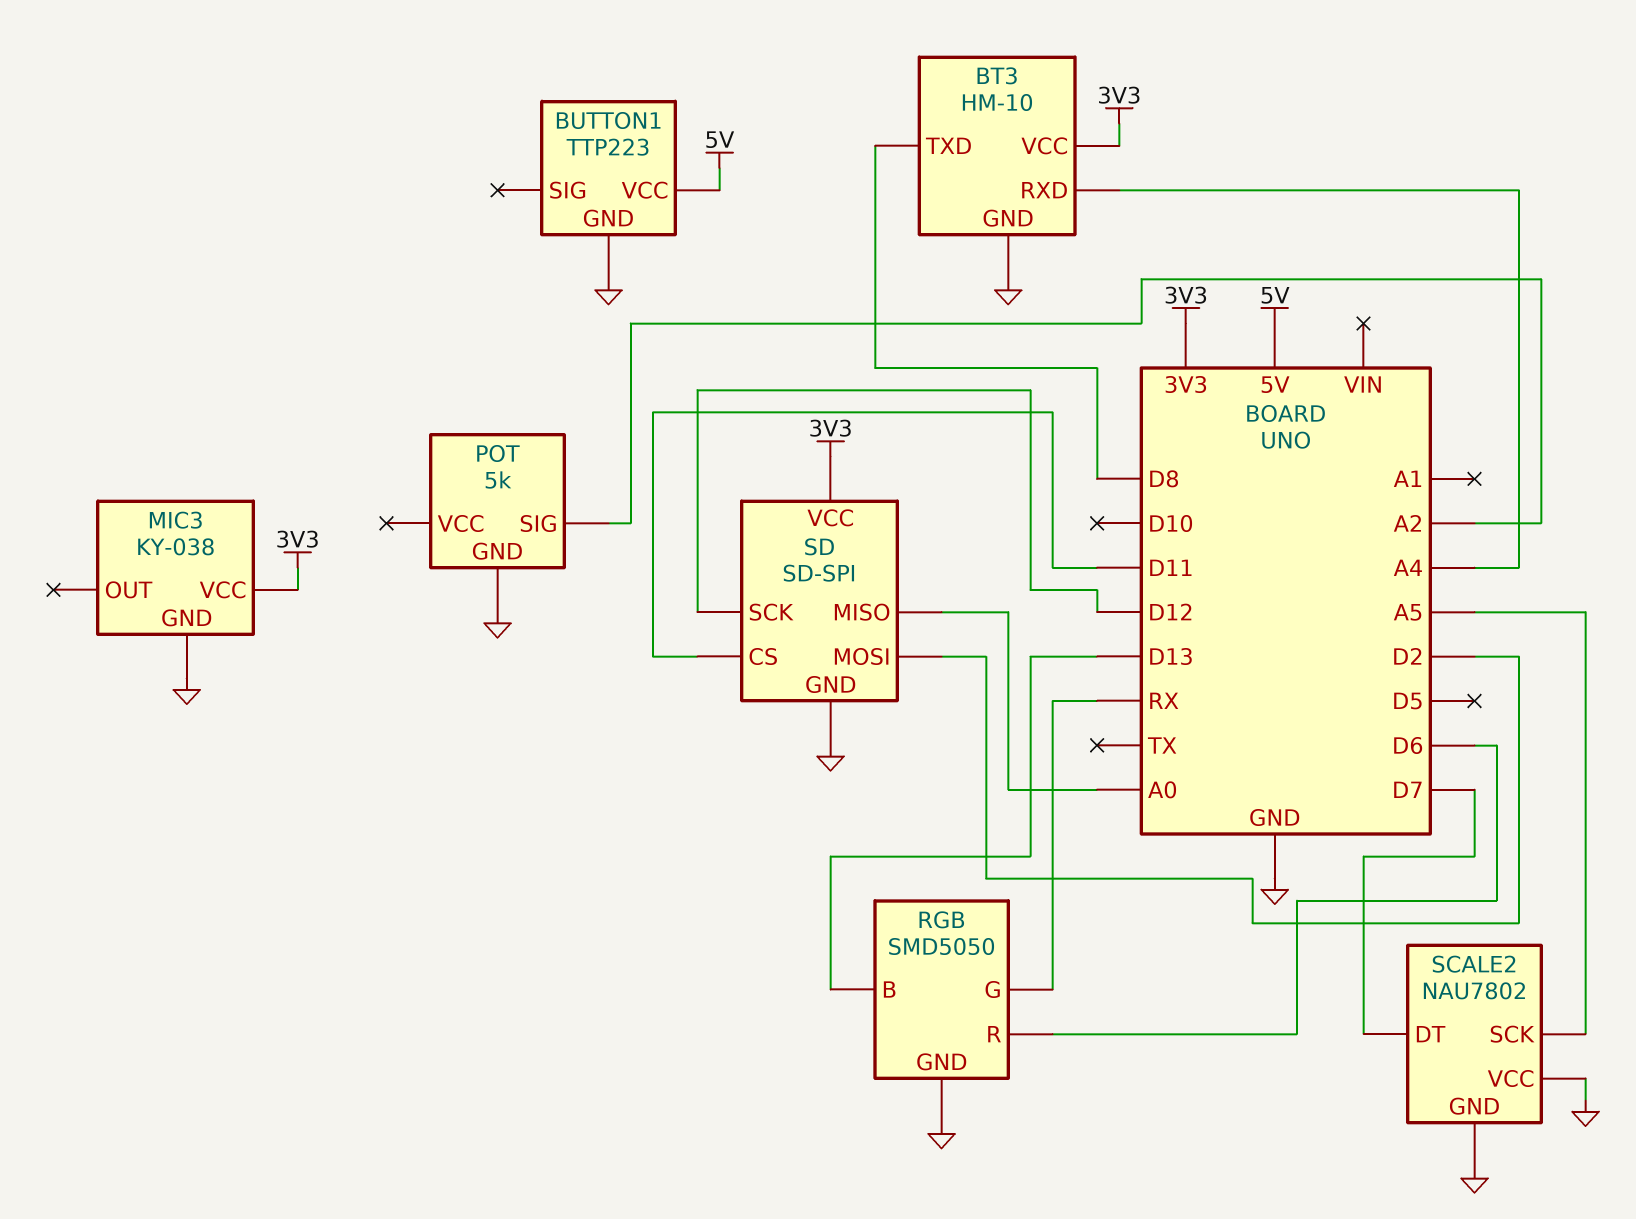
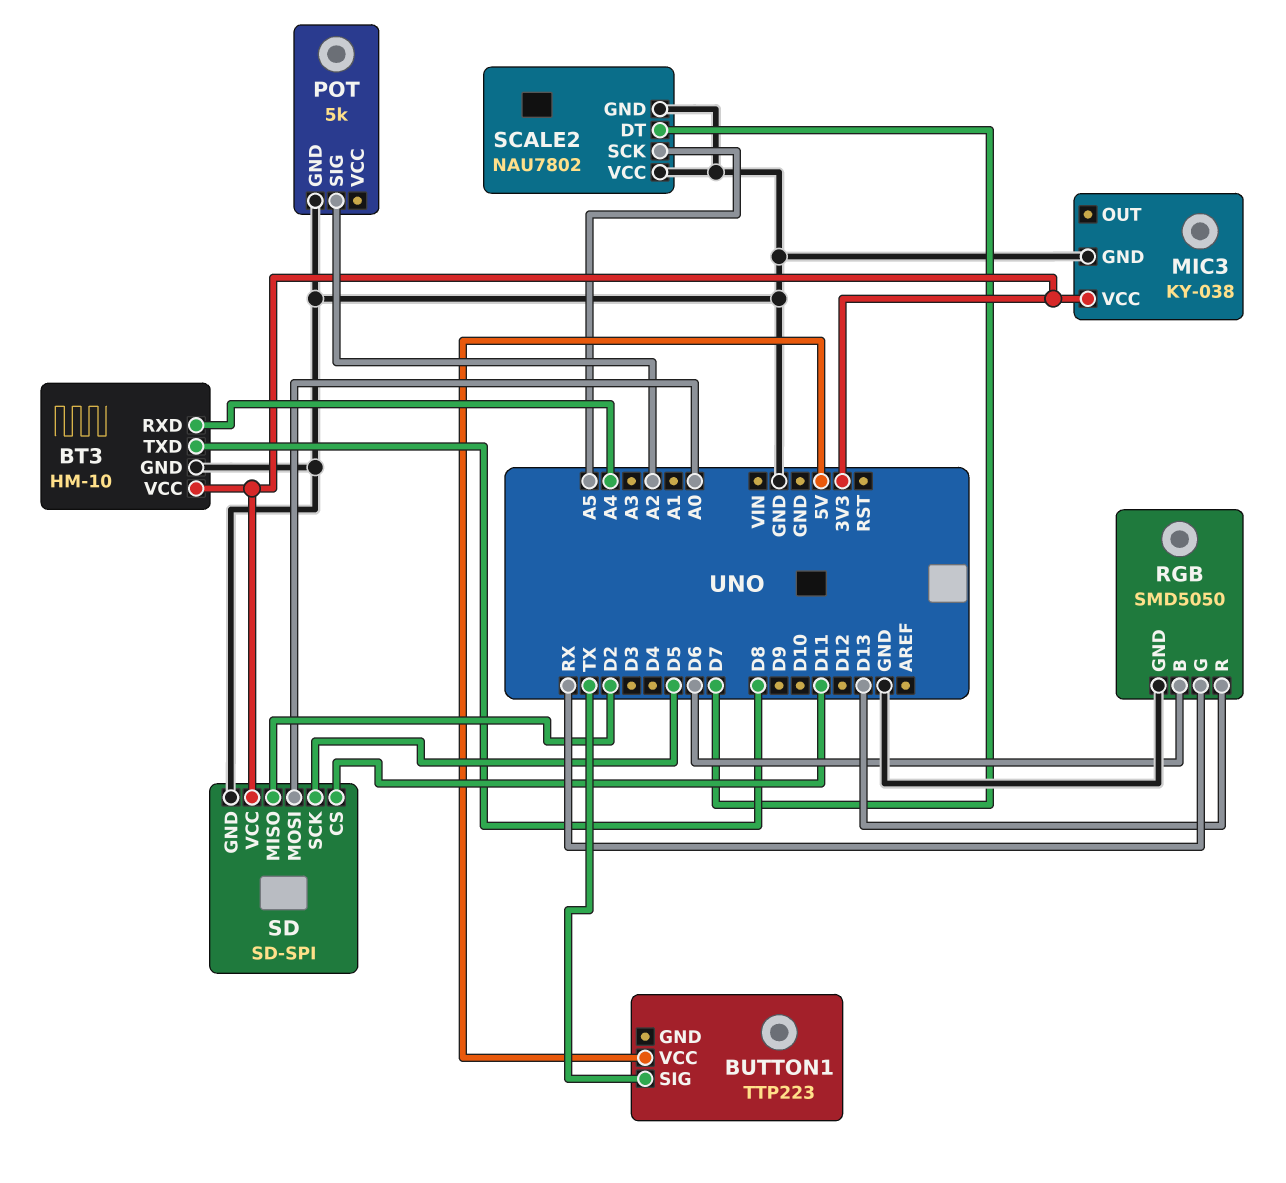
BUTTON1 pin GND: GND -> none
BUTTON1 pin SIG: none -> TX
RGB pin B: D13 -> D6
RGB pin R: D6 -> D13
SD pin MISO: A0 -> D2
SD pin MOSI: D2 -> A0
SD pin SCK: D12 -> D5

